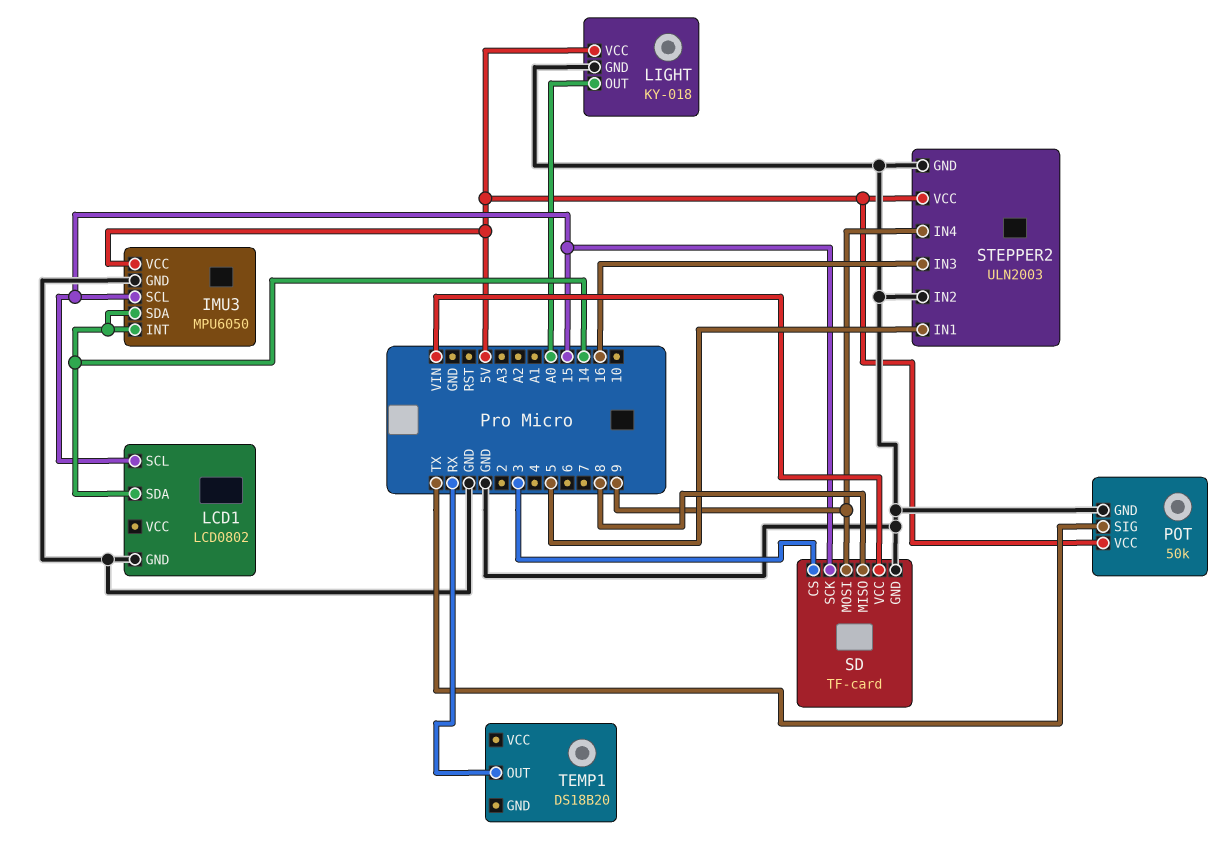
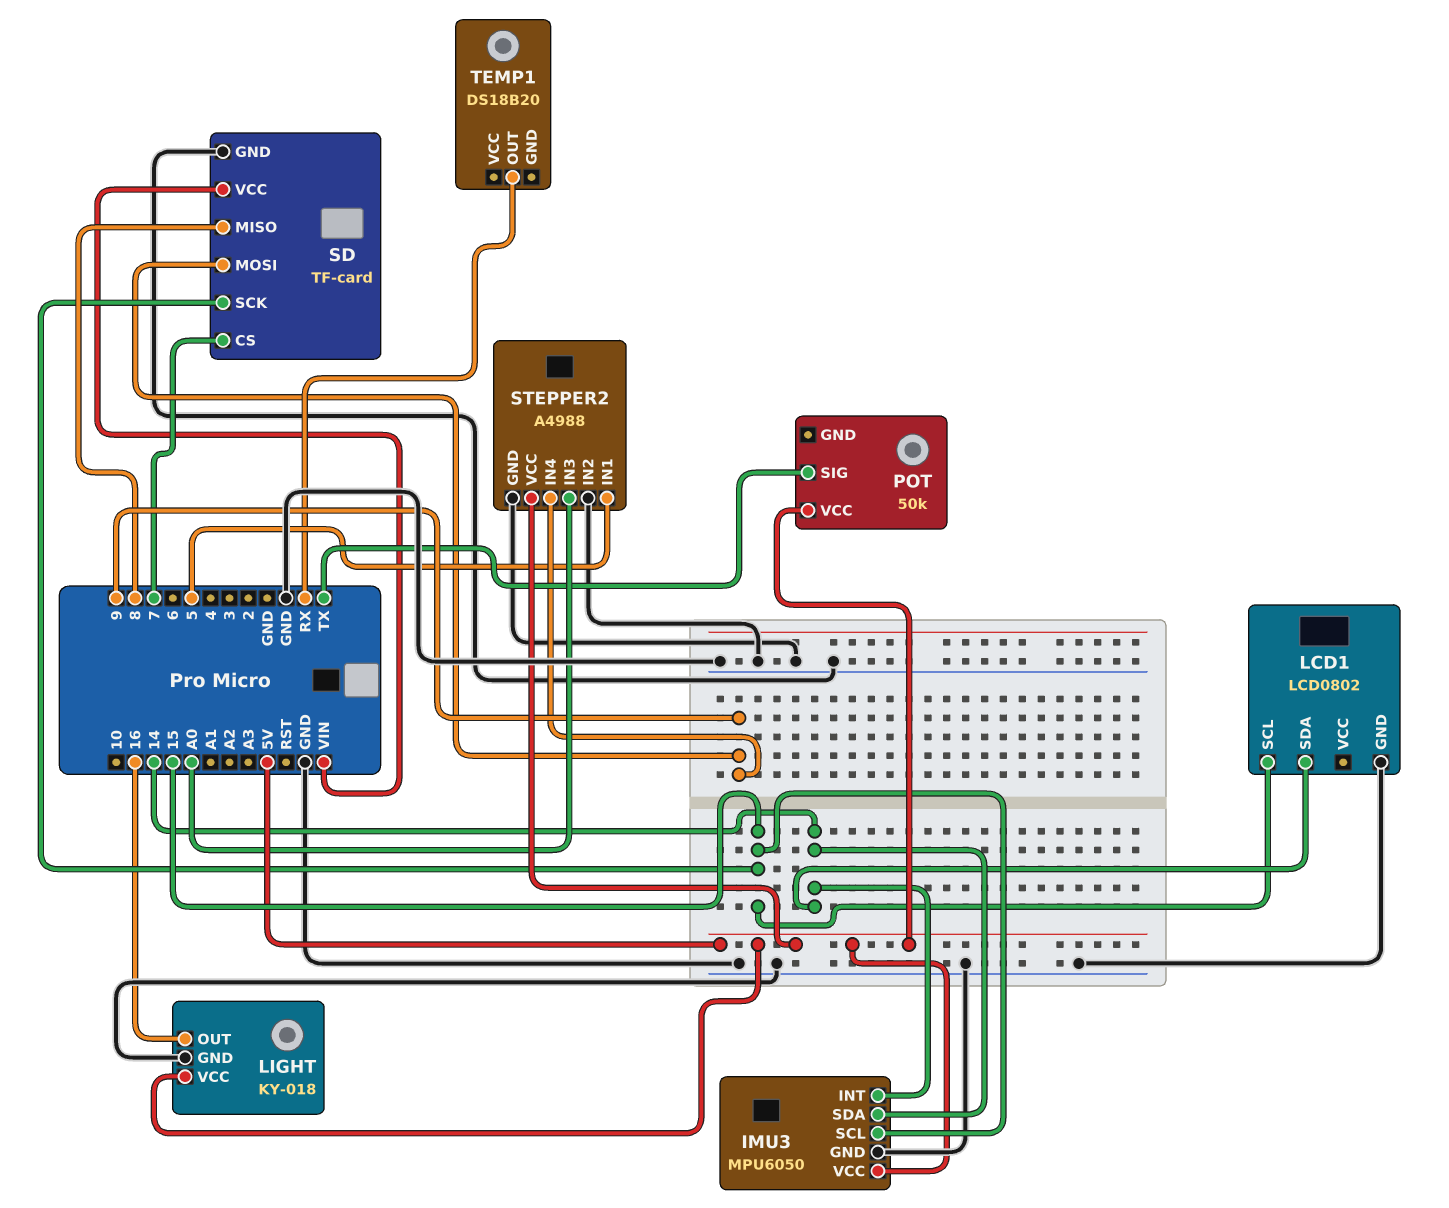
LIGHT pin OUT: A0 -> 16
POT pin GND: GND -> none
SD pin CS: 3 -> 7
STEPPER2: ULN2003 -> A4988
STEPPER2 pin IN3: 16 -> A0

